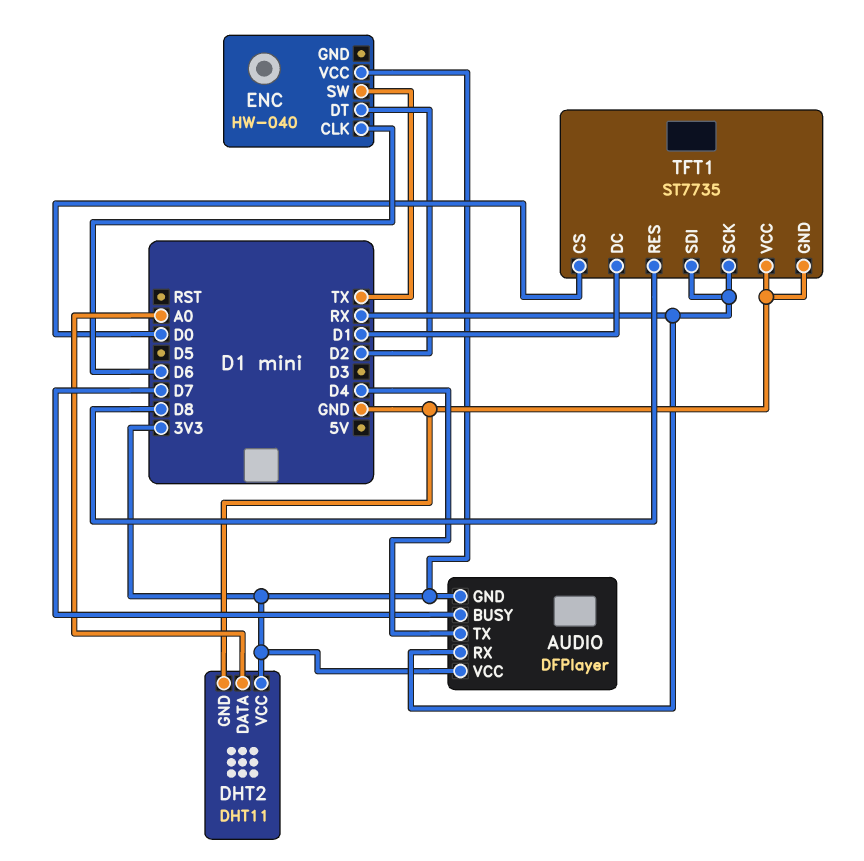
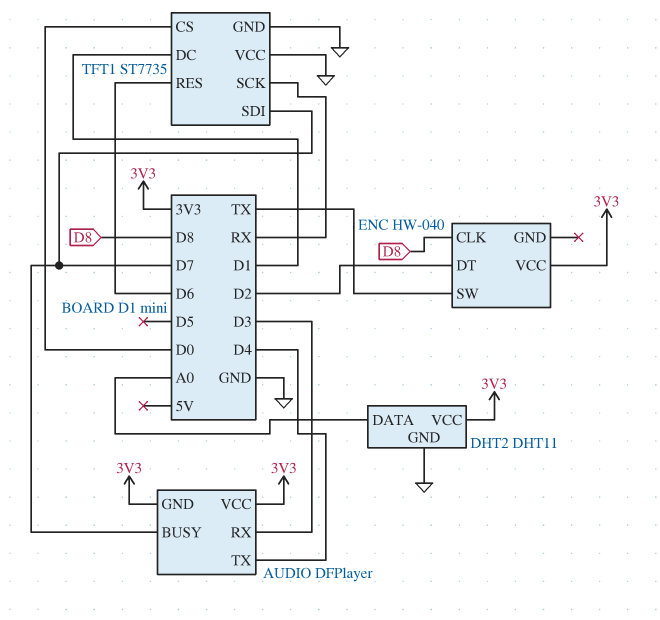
AUDIO pin RX: RX -> D3
ENC pin CLK: D6 -> D8
TFT1 pin RES: D8 -> D6
TFT1 pin SDI: RX -> D7

